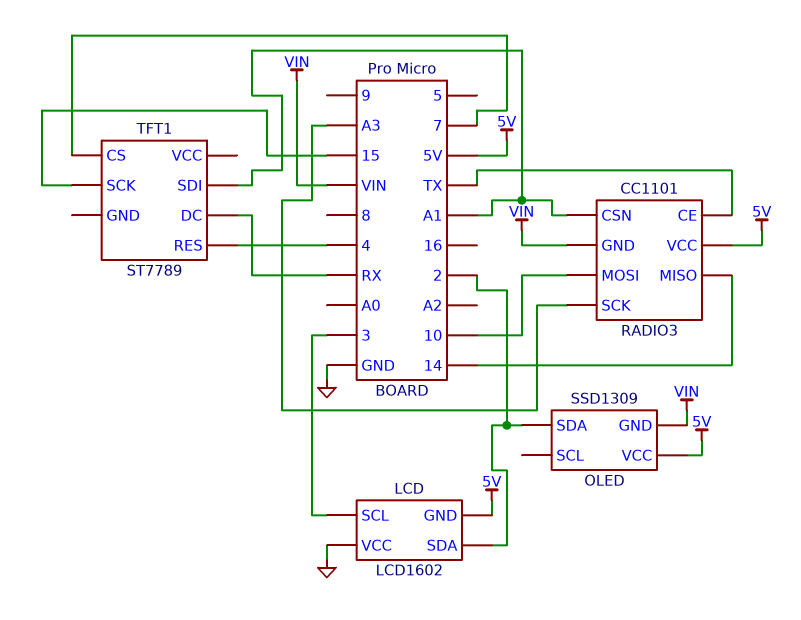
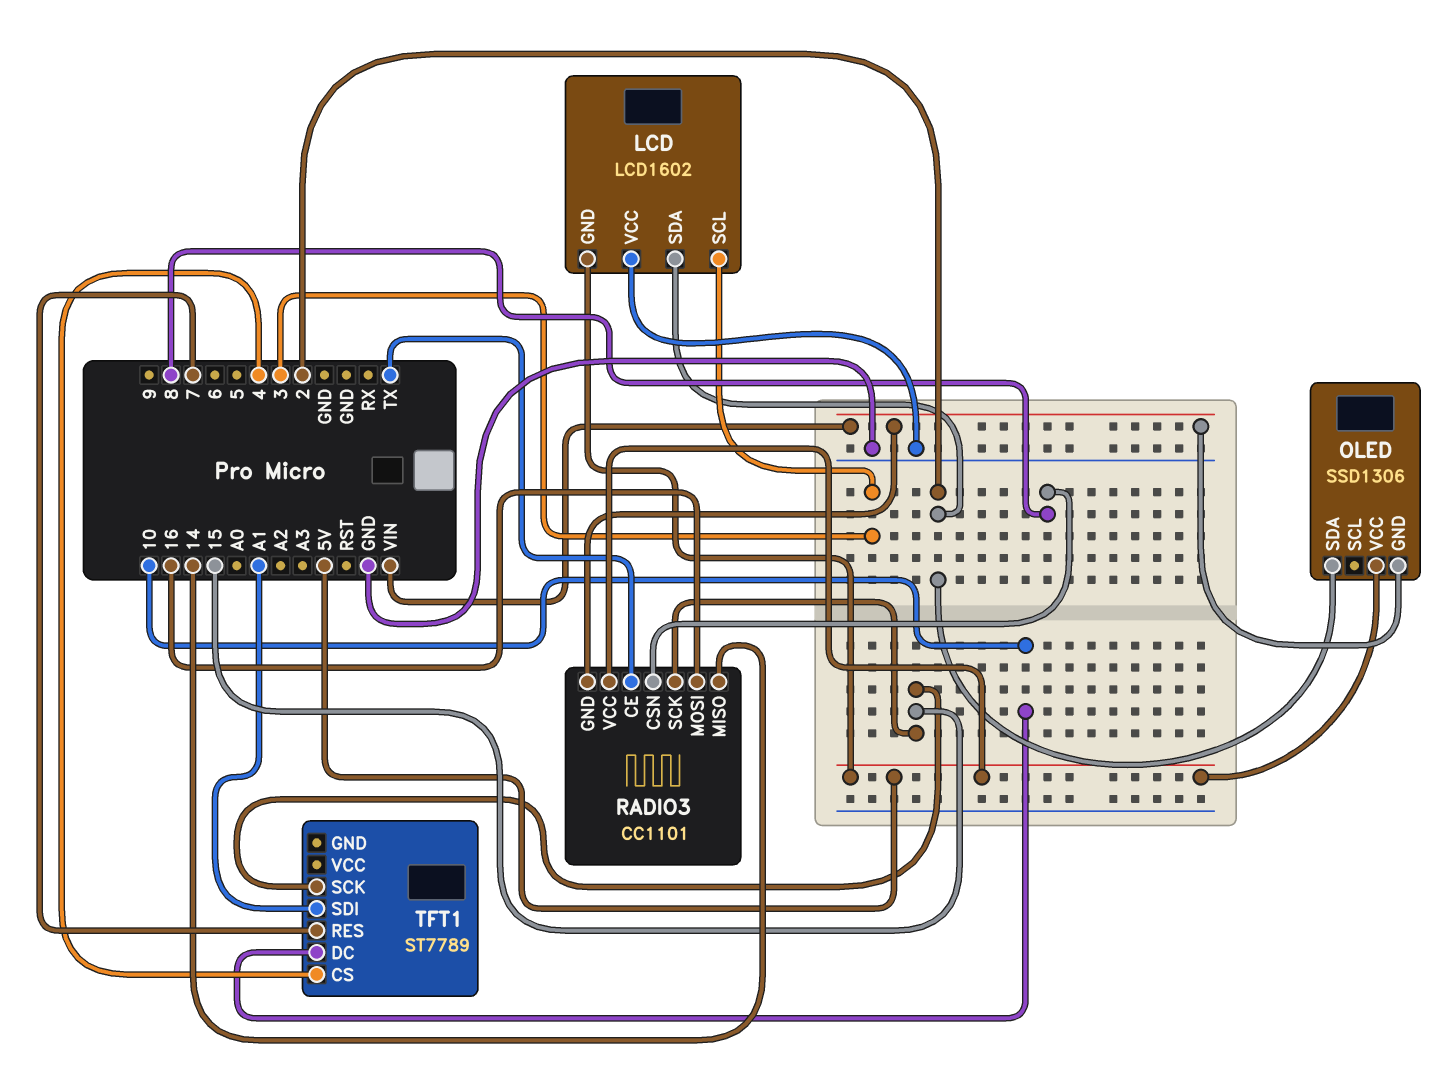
OLED: SSD1309 -> SSD1306
RADIO3 pin CSN: A1 -> 8
RADIO3 pin MOSI: 10 -> 16
RADIO3 pin SCK: A3 -> 15
TFT1 pin CS: 7 -> 4
TFT1 pin DC: RX -> 10
TFT1 pin RES: 4 -> 7

